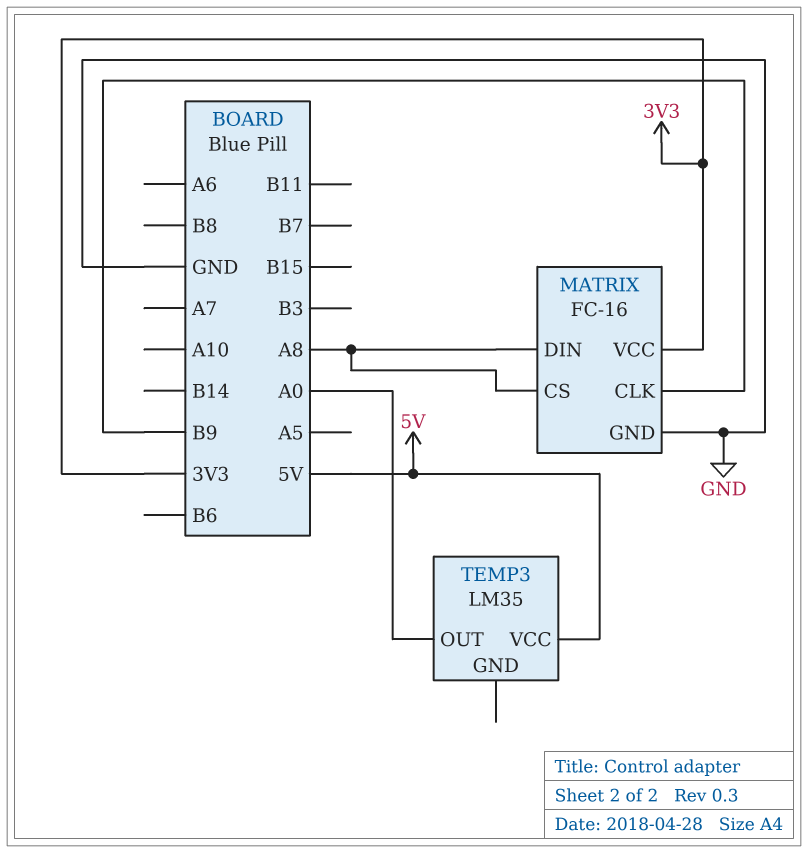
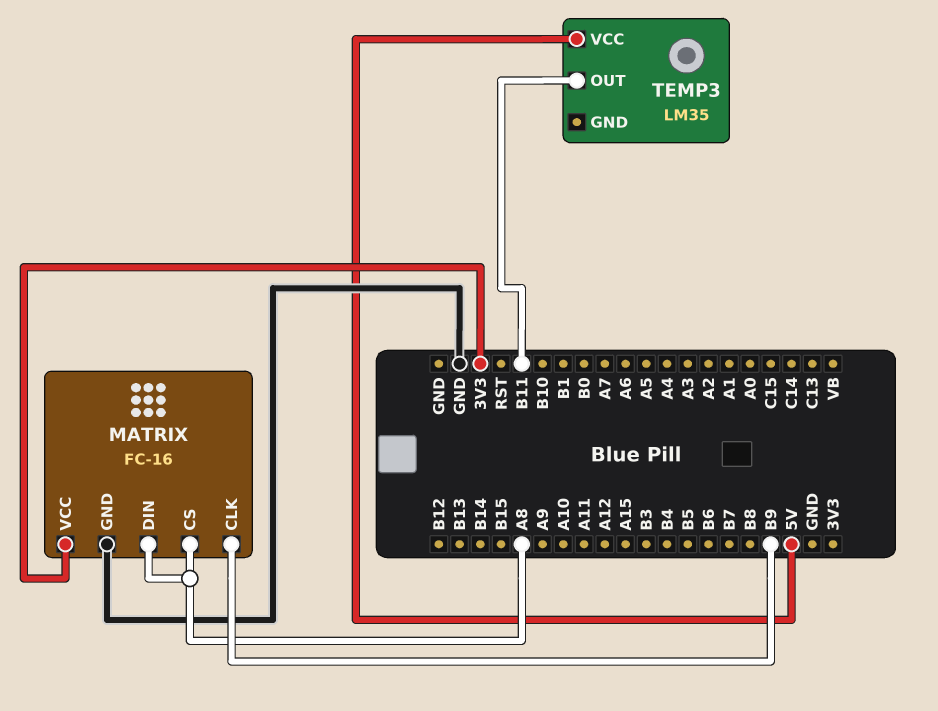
TEMP3 pin OUT: A0 -> B11

